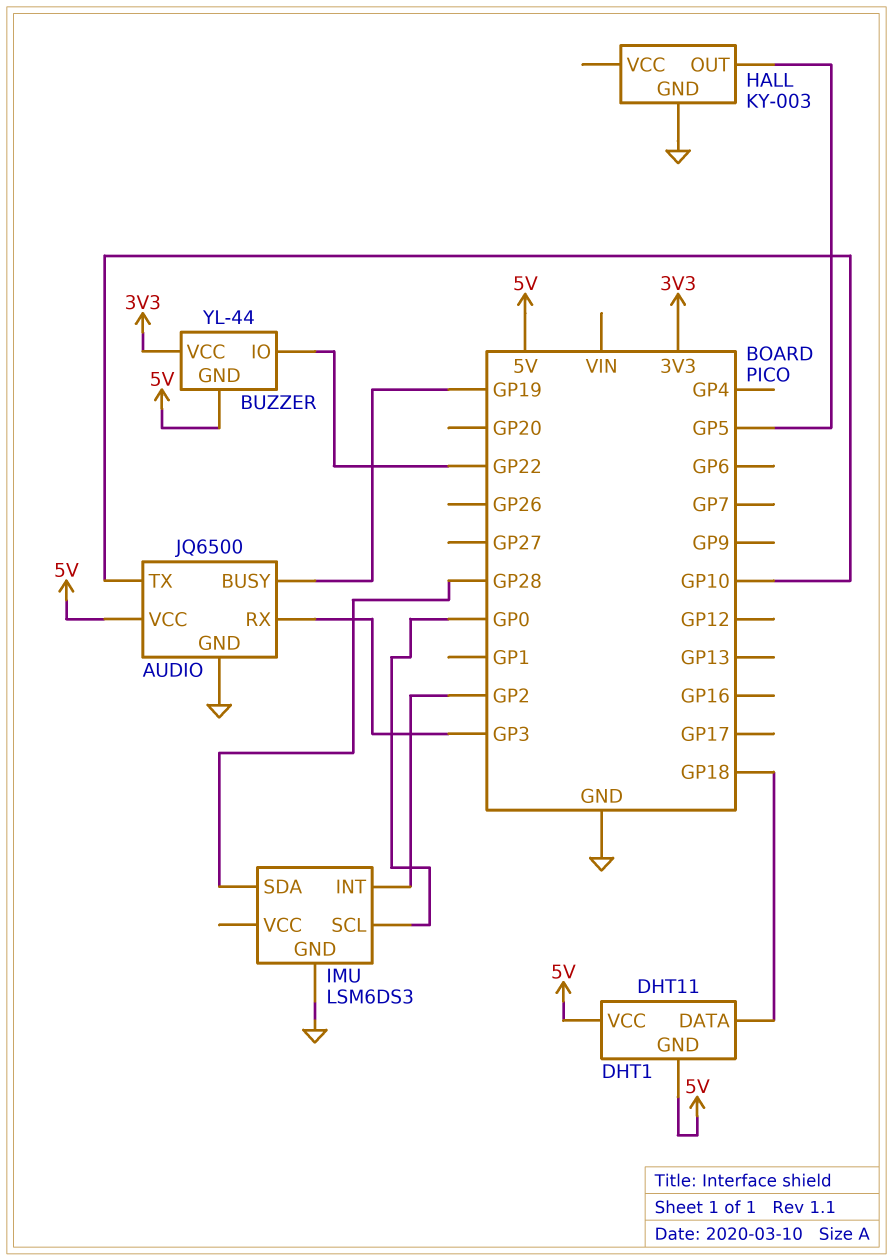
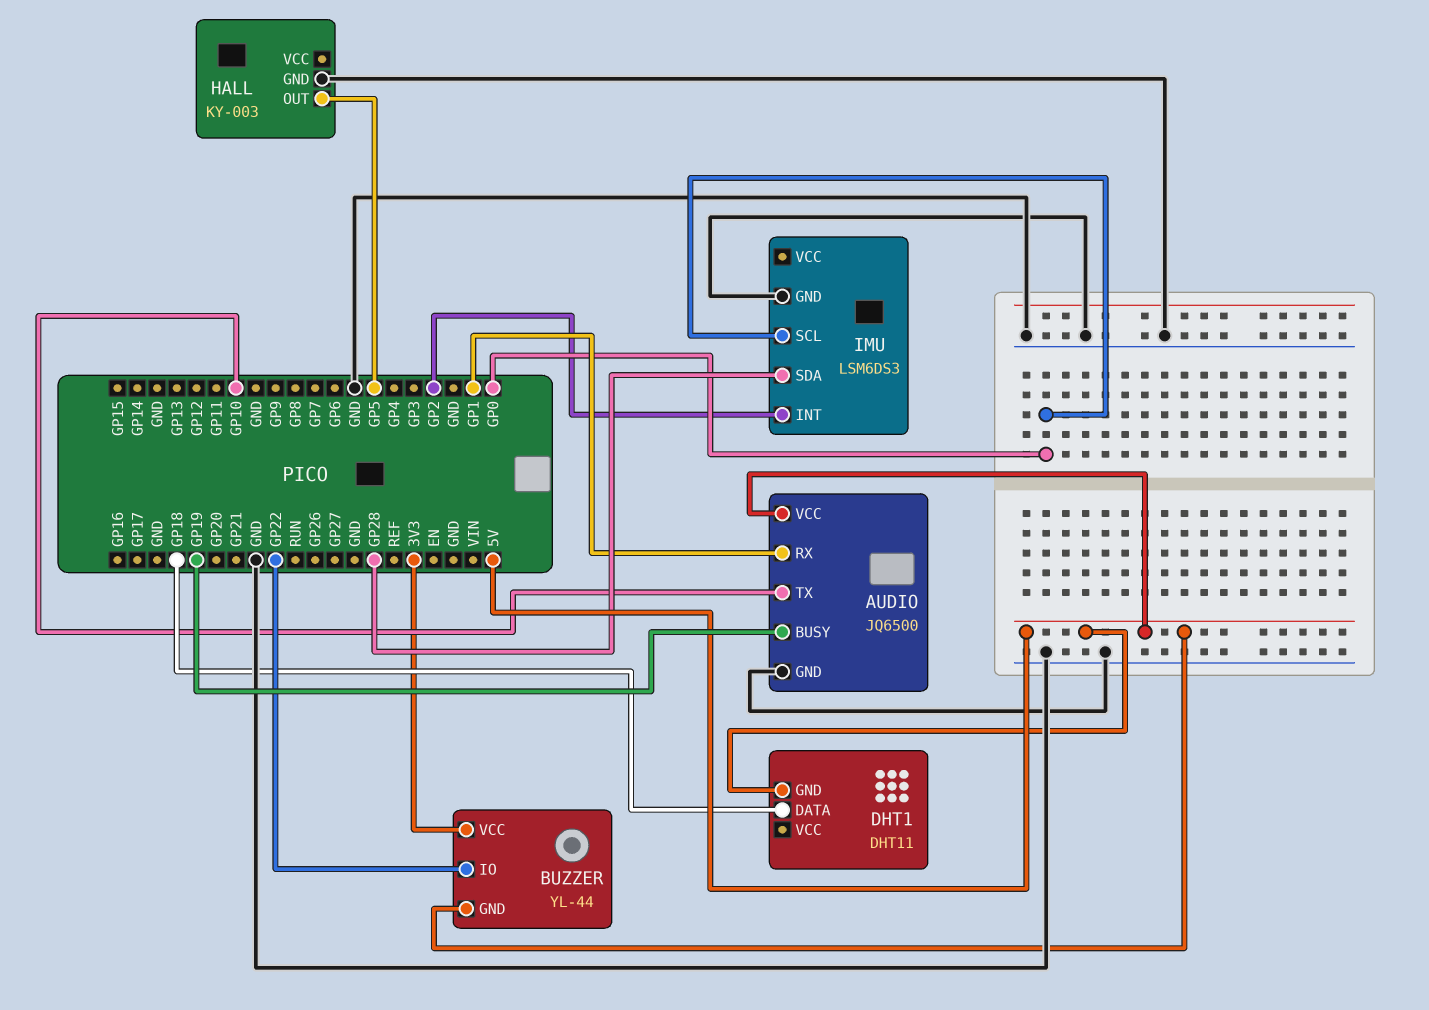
AUDIO pin RX: GP3 -> GP1
DHT1 pin VCC: 5V -> none

